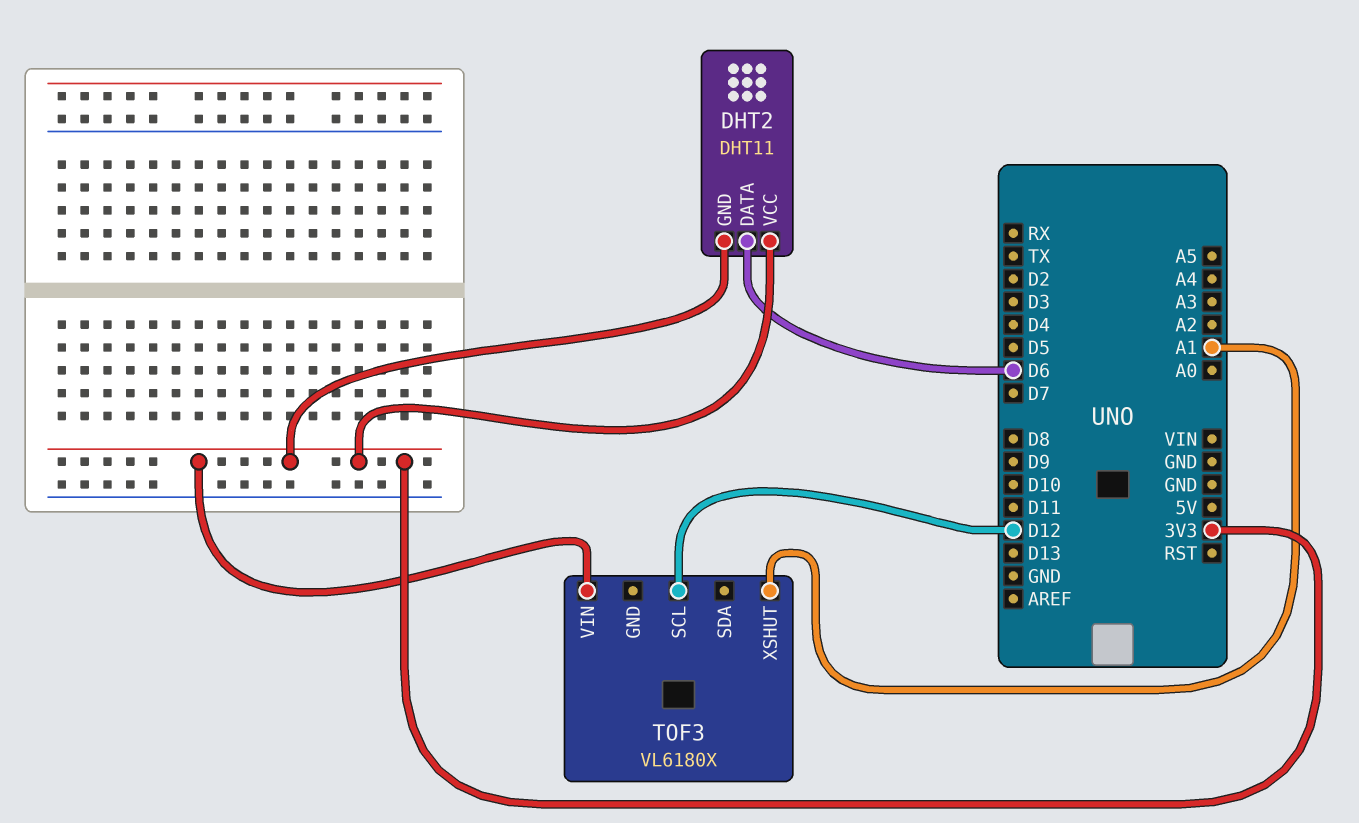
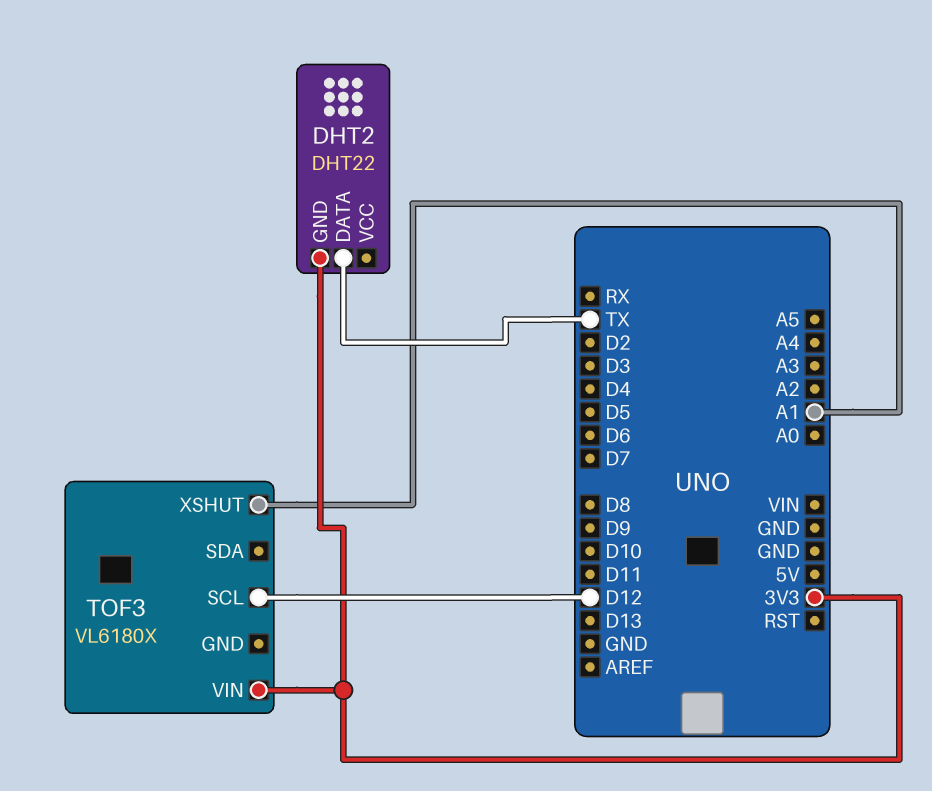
DHT2: DHT11 -> DHT22
DHT2 pin DATA: D6 -> TX
DHT2 pin VCC: 3V3 -> none

